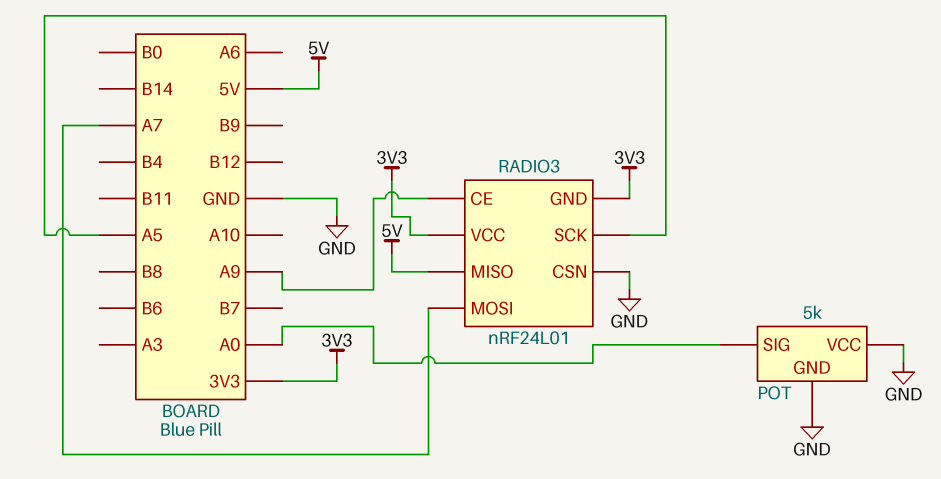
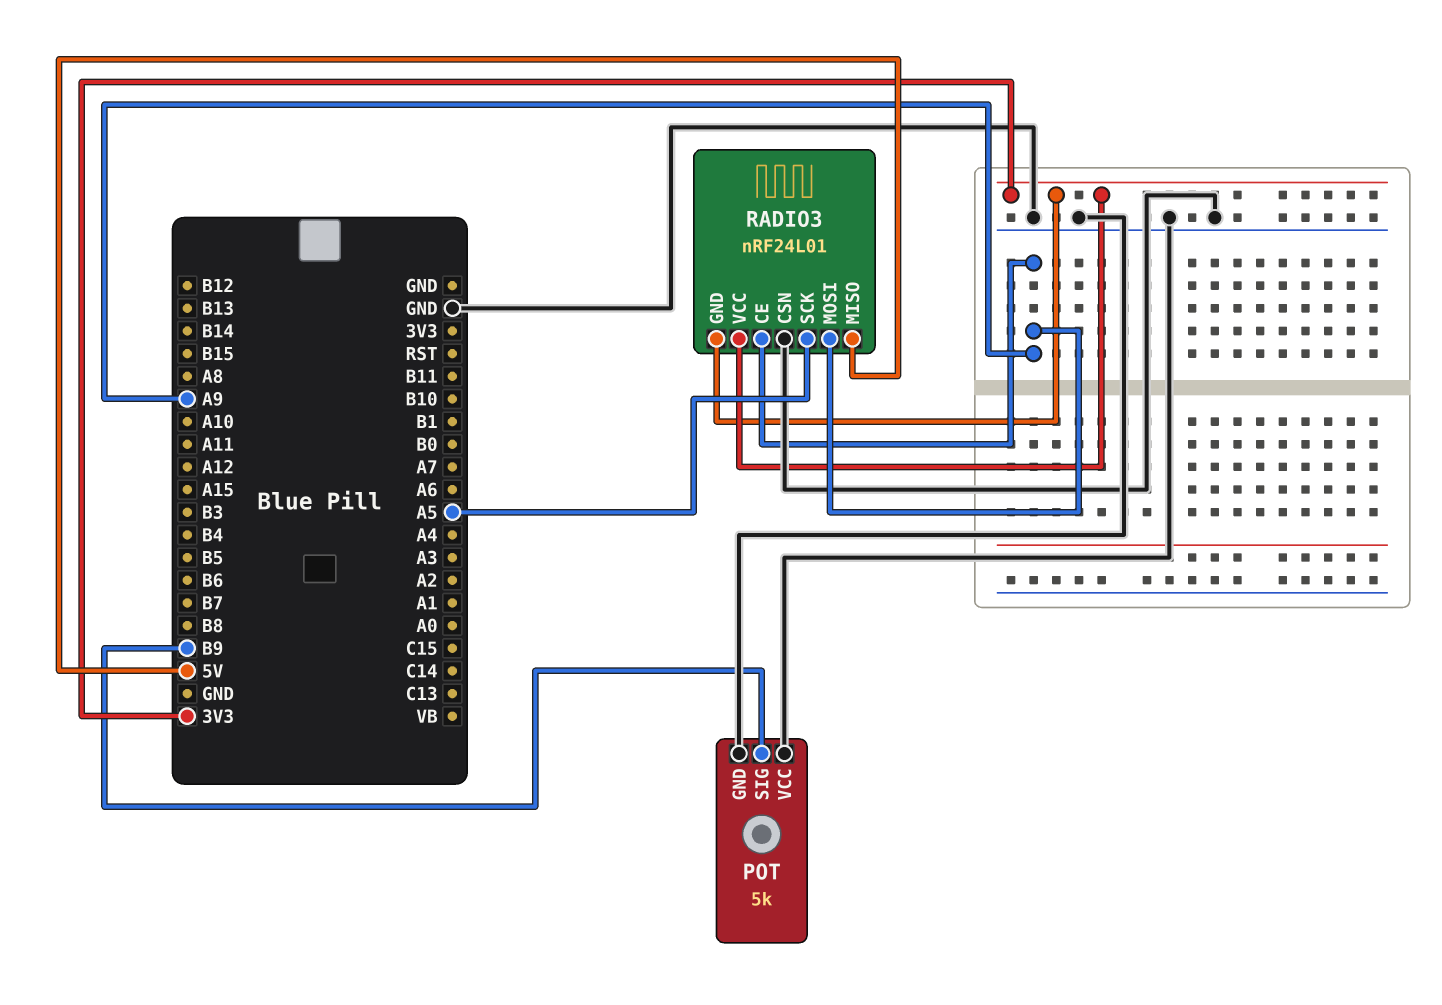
POT pin SIG: A0 -> B9
RADIO3 pin MOSI: A7 -> A9

